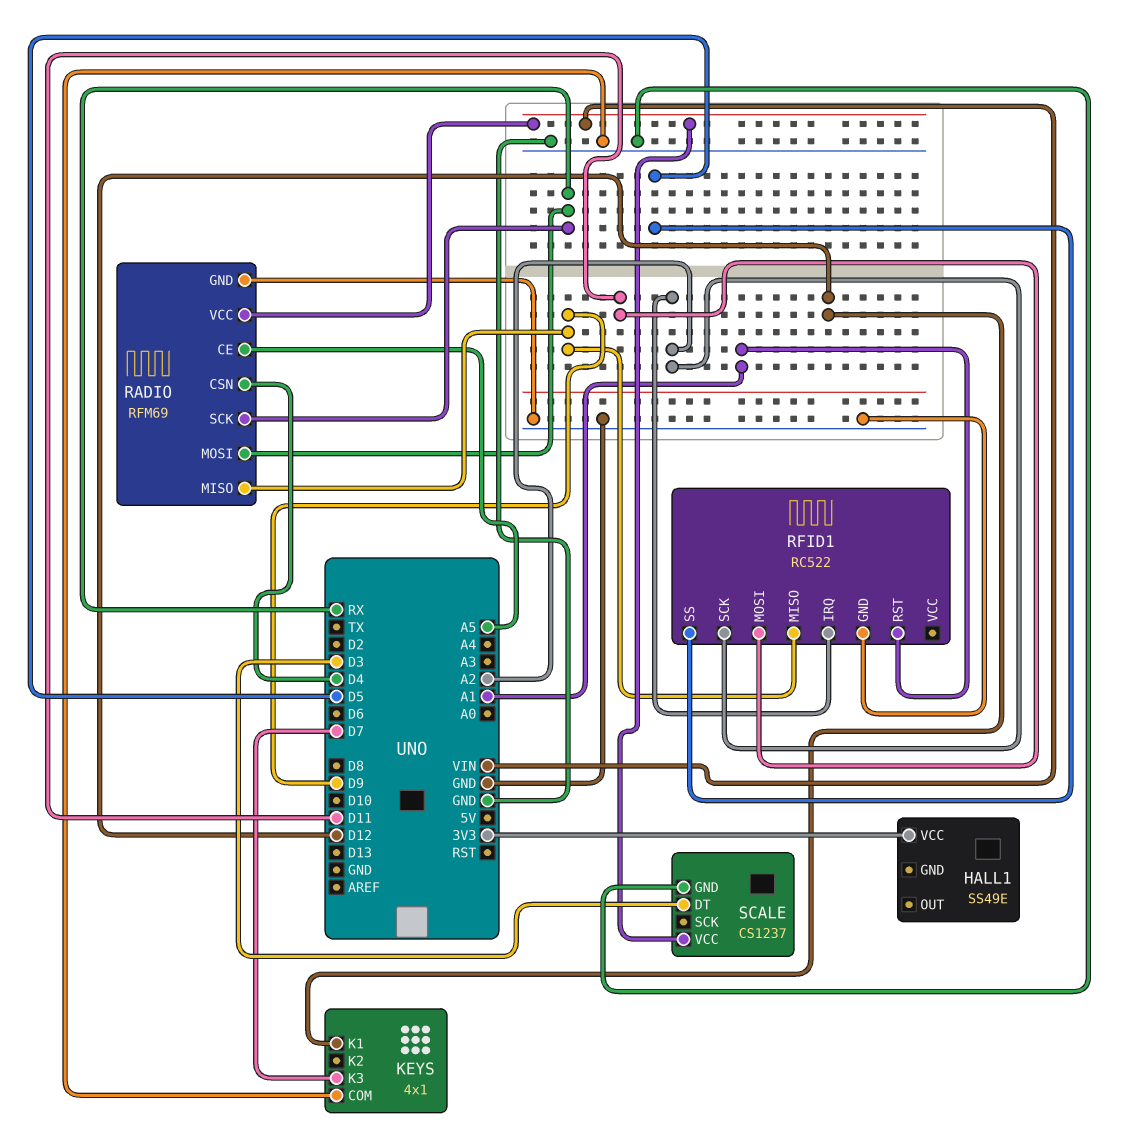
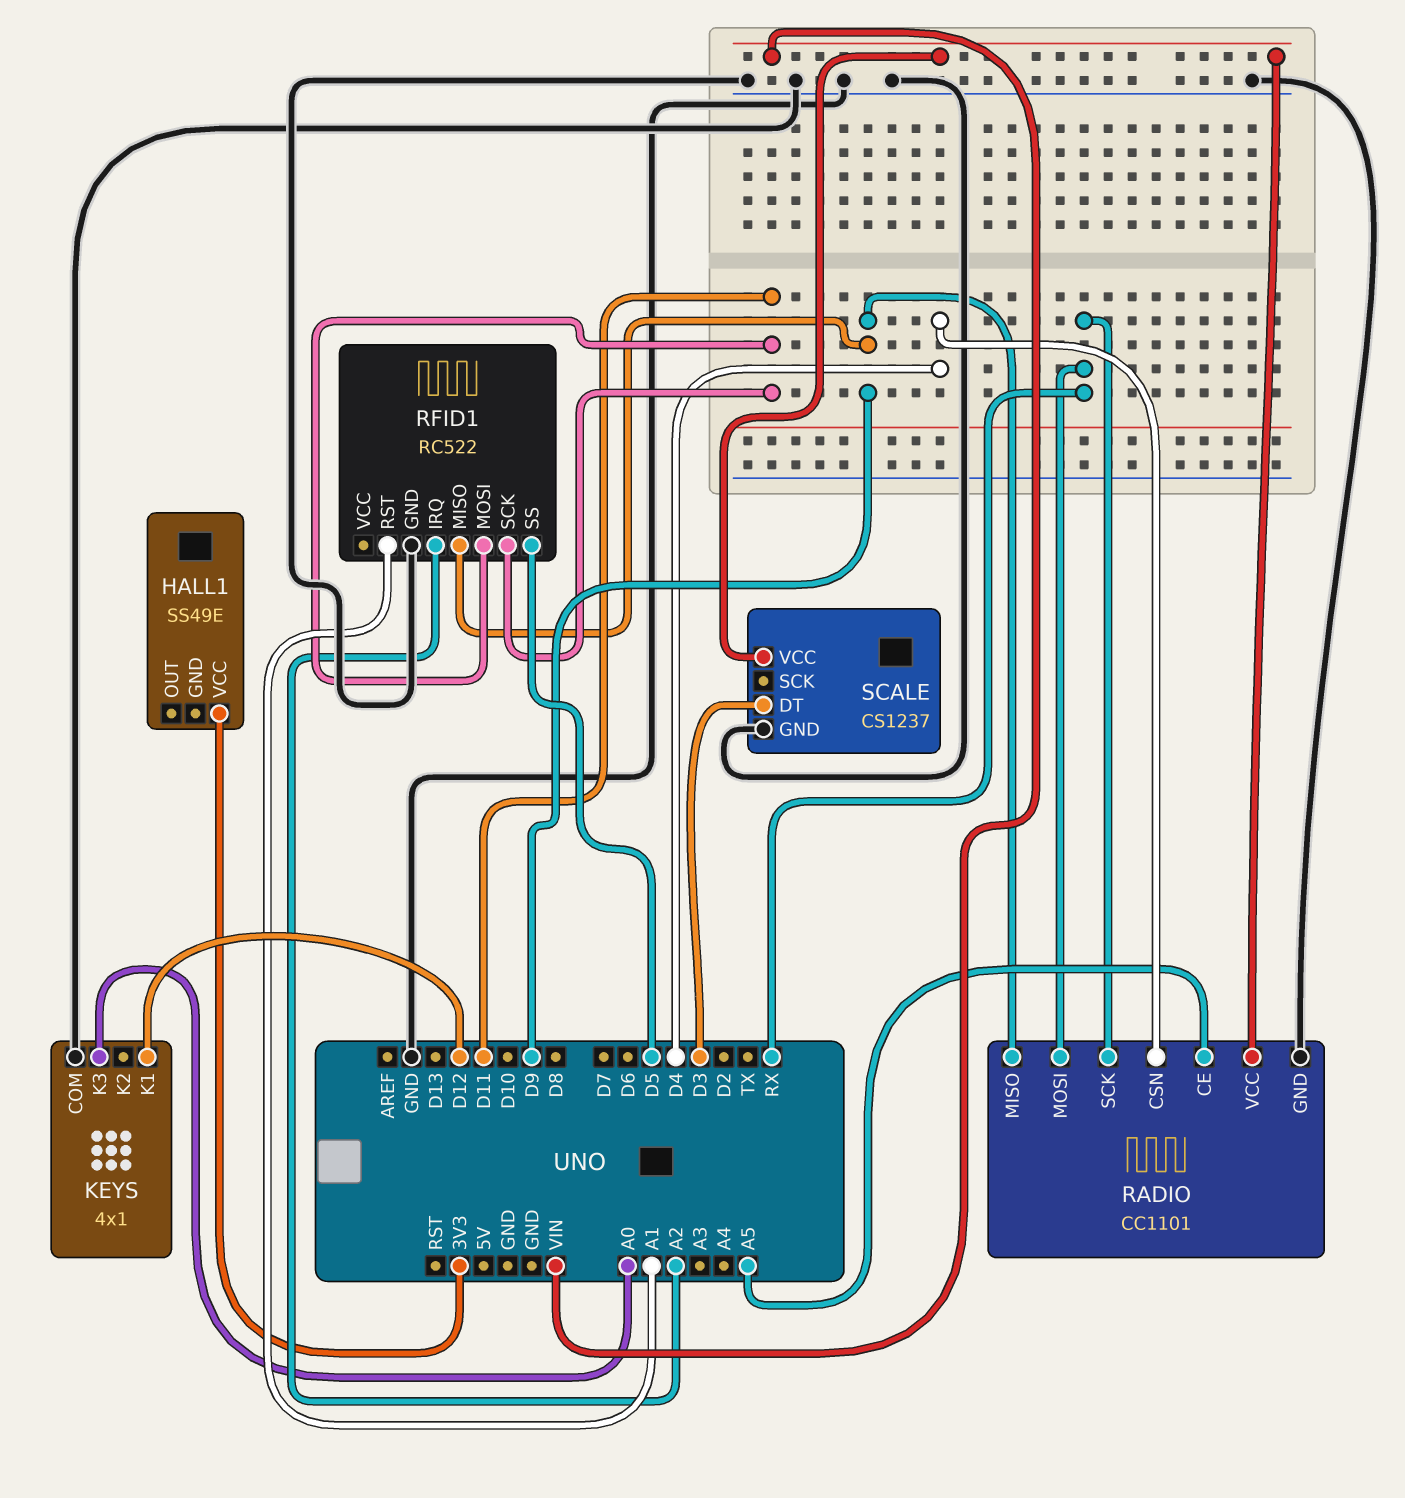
KEYS pin K3: D7 -> A0
RADIO: RFM69 -> CC1101
RFID1 pin SCK: A2 -> D11

